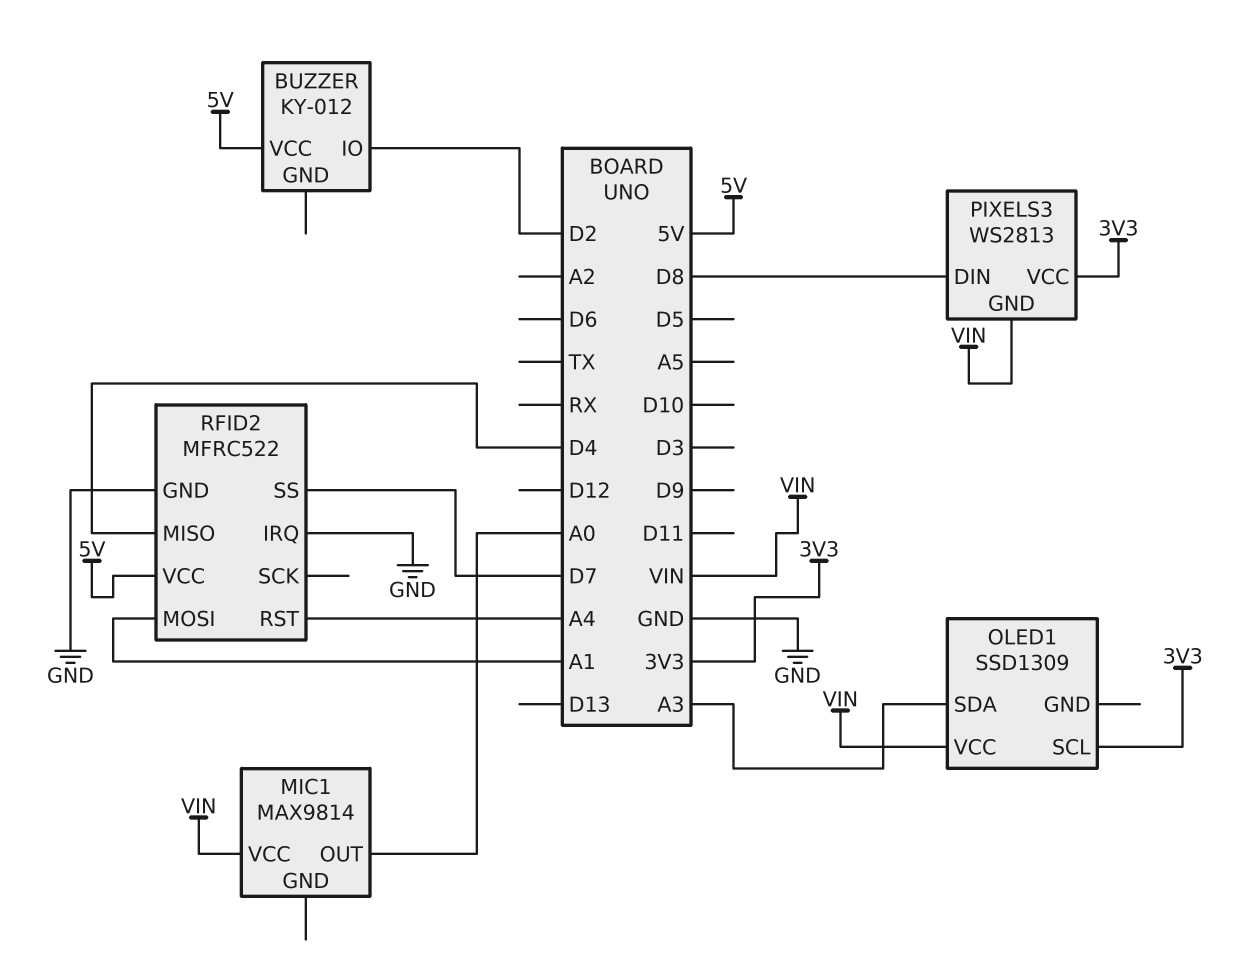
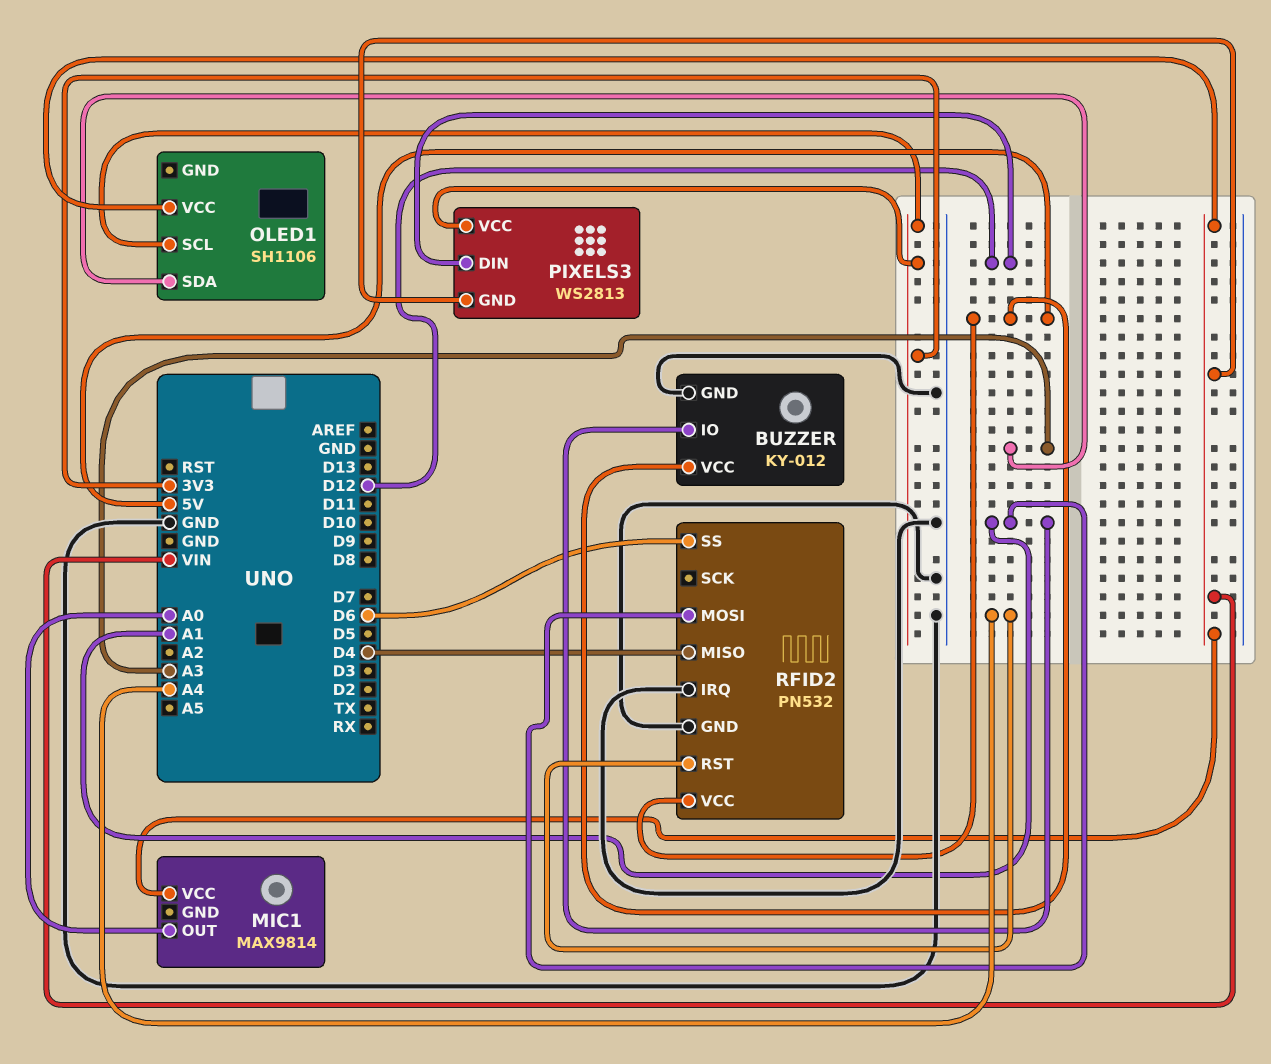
BUZZER pin GND: none -> GND
BUZZER pin IO: D2 -> A1
OLED1: SSD1309 -> SH1106
PIXELS3 pin DIN: D8 -> D12
RFID2: MFRC522 -> PN532
RFID2 pin SS: D7 -> D6

